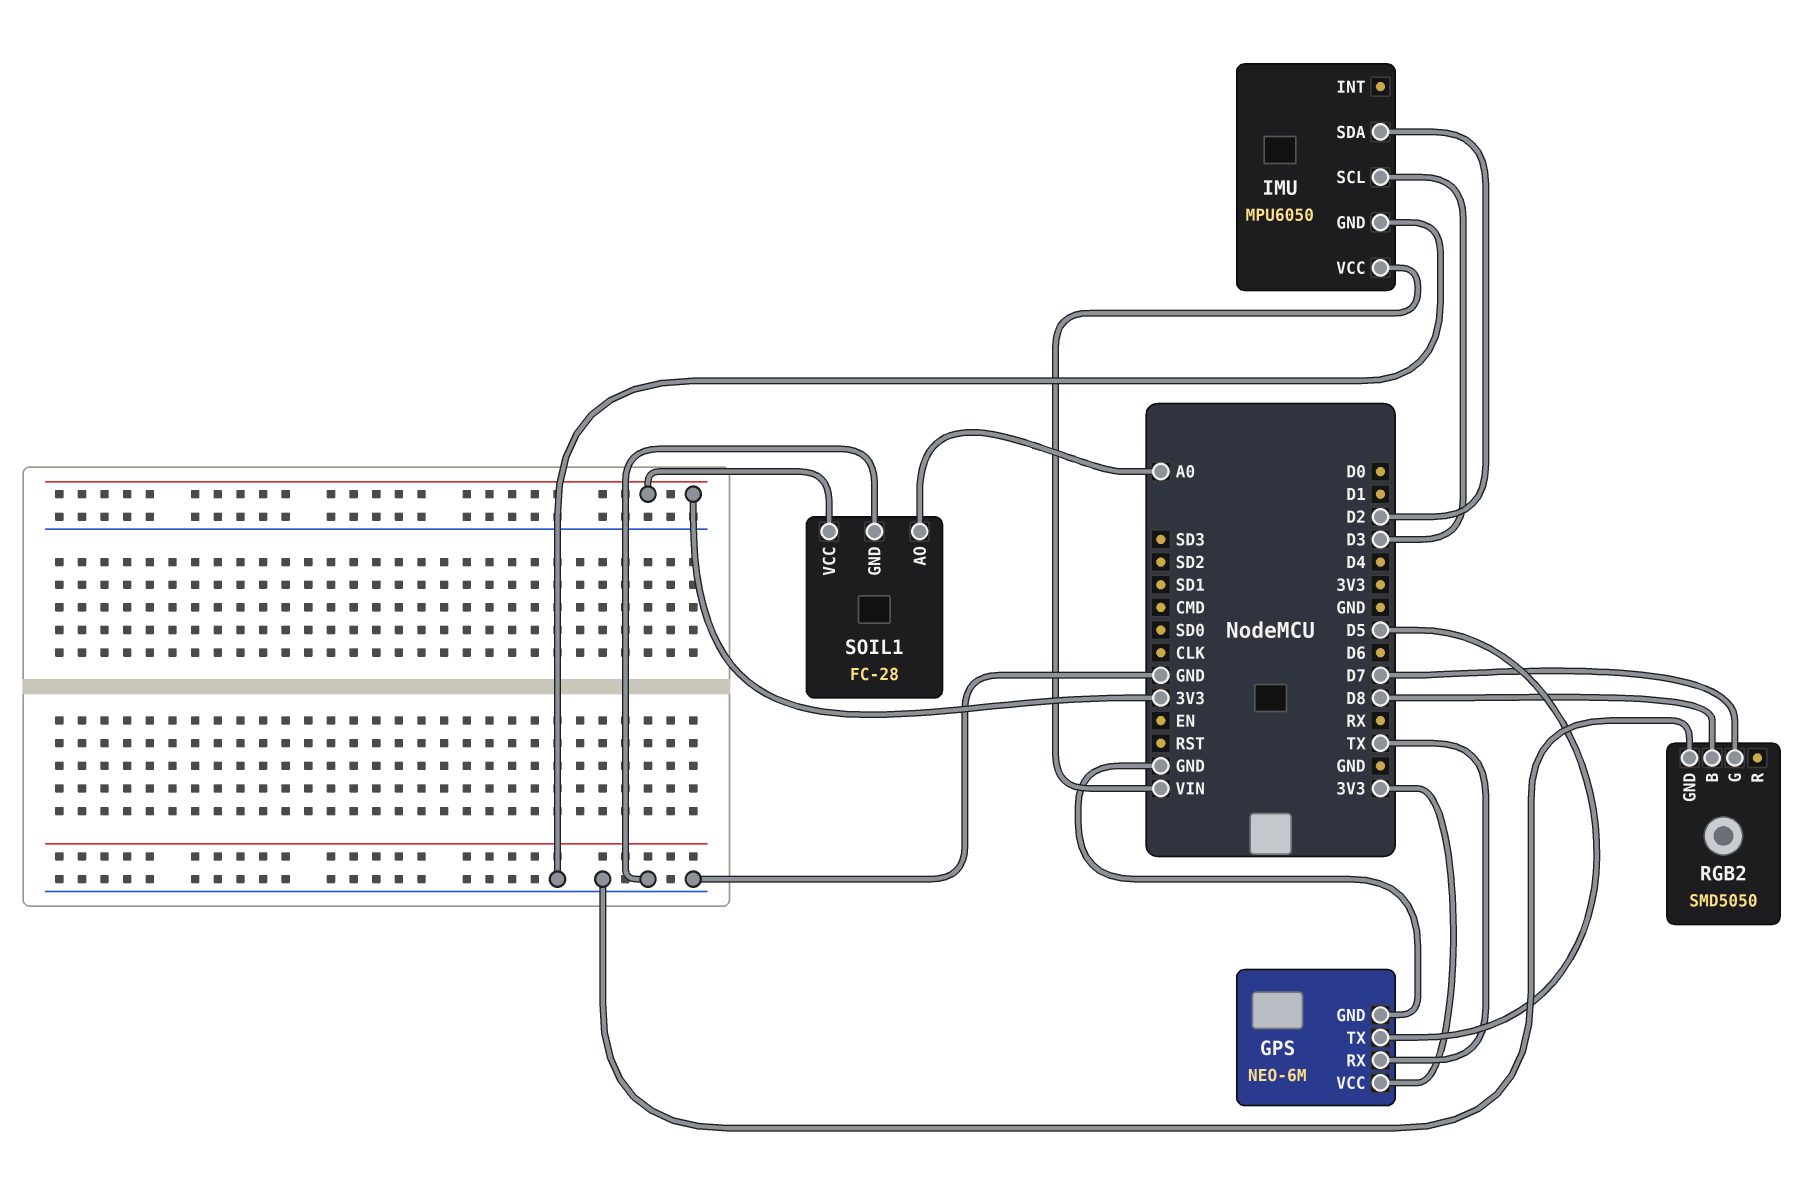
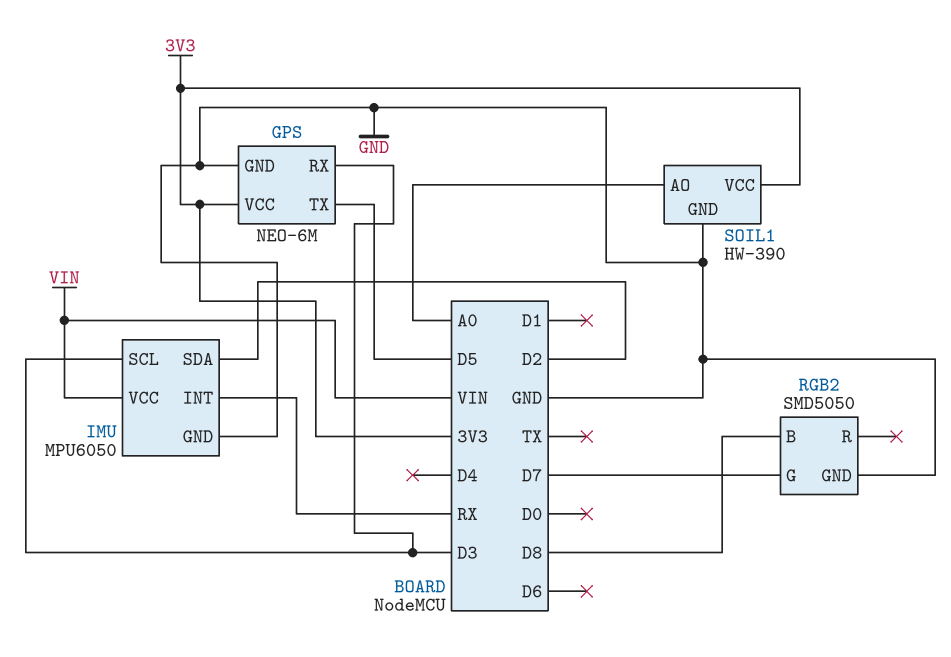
GPS pin RX: TX -> D3
IMU pin INT: none -> RX
SOIL1: FC-28 -> HW-390

